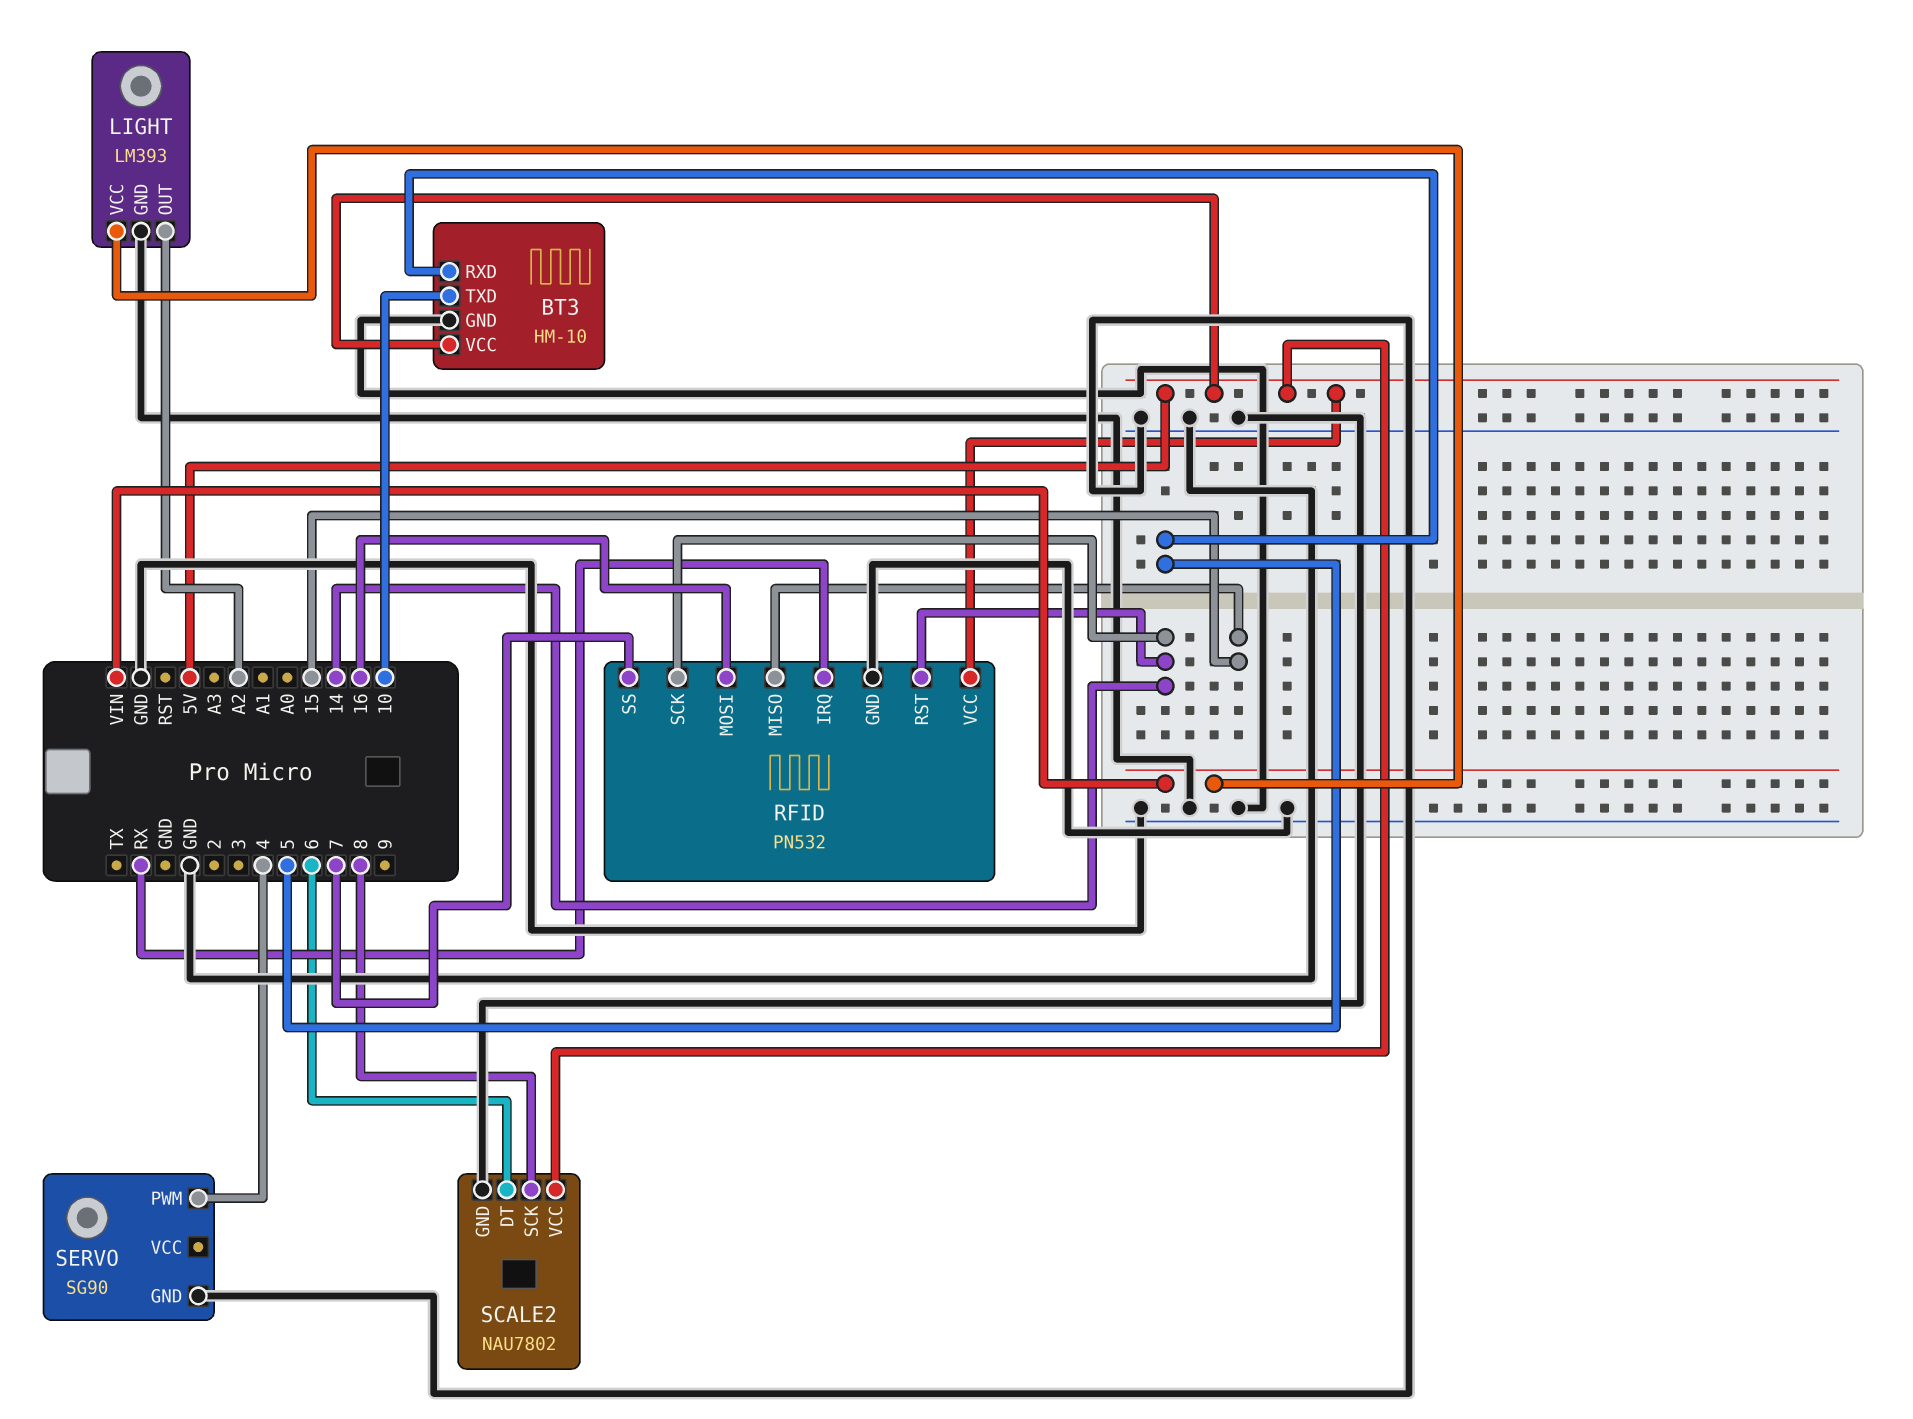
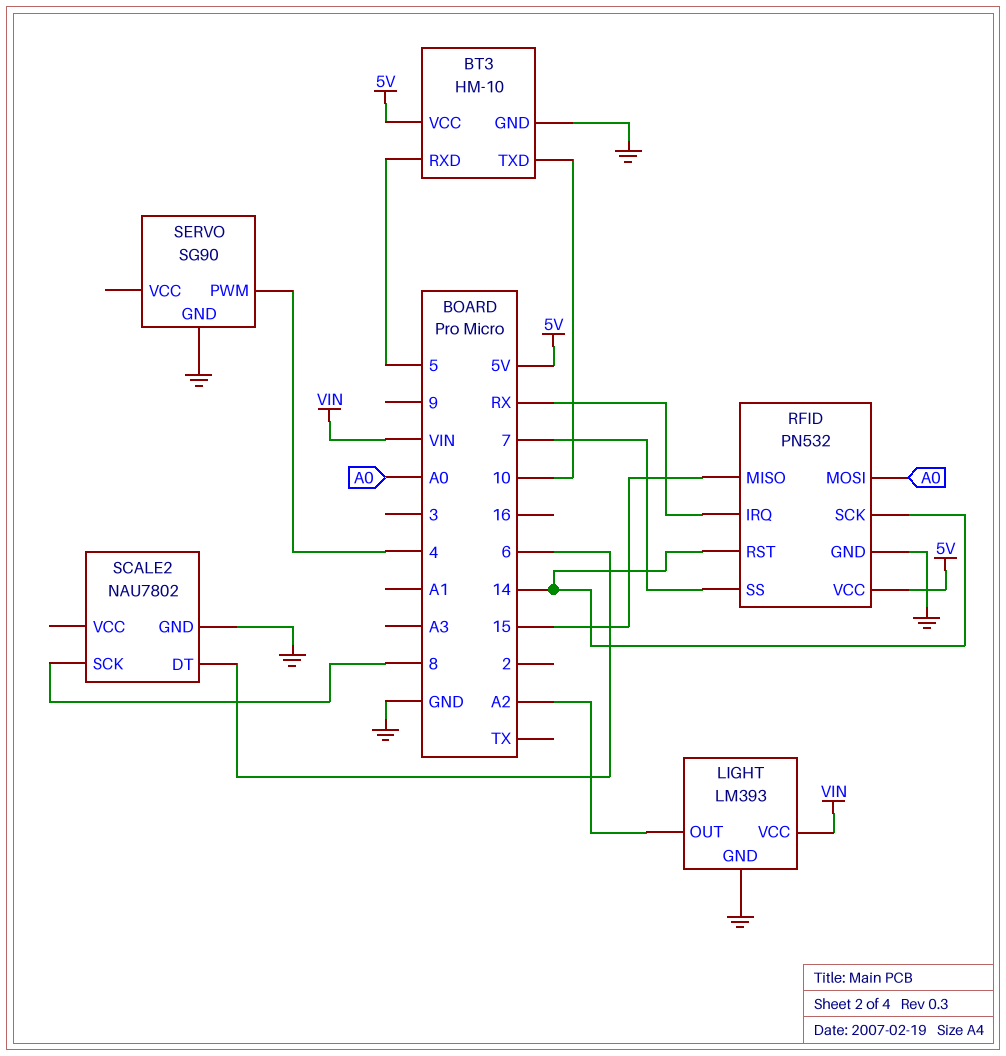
RFID pin MOSI: 16 -> A0
SCALE2 pin VCC: 5V -> none

